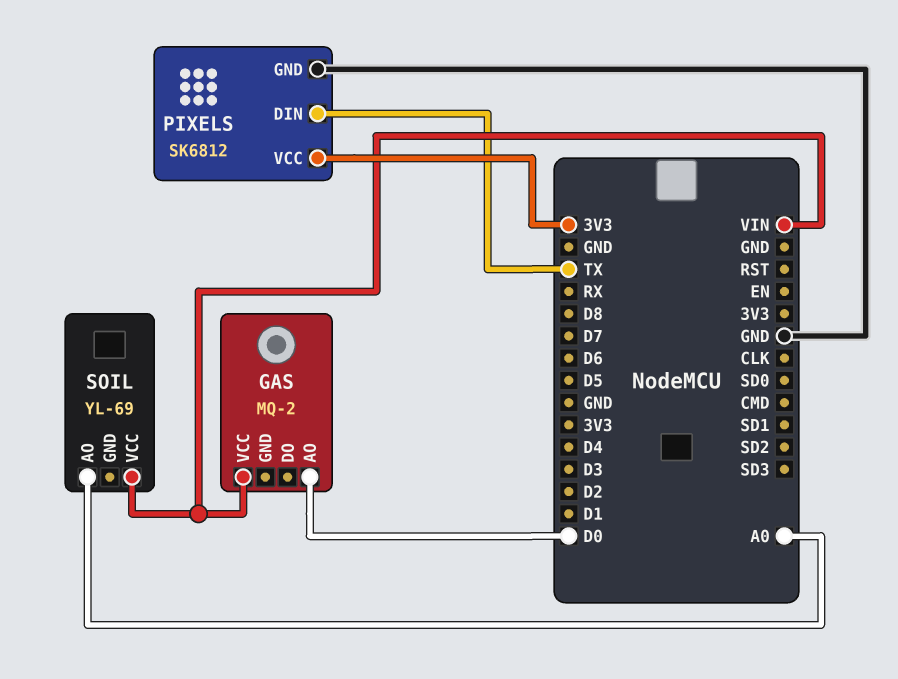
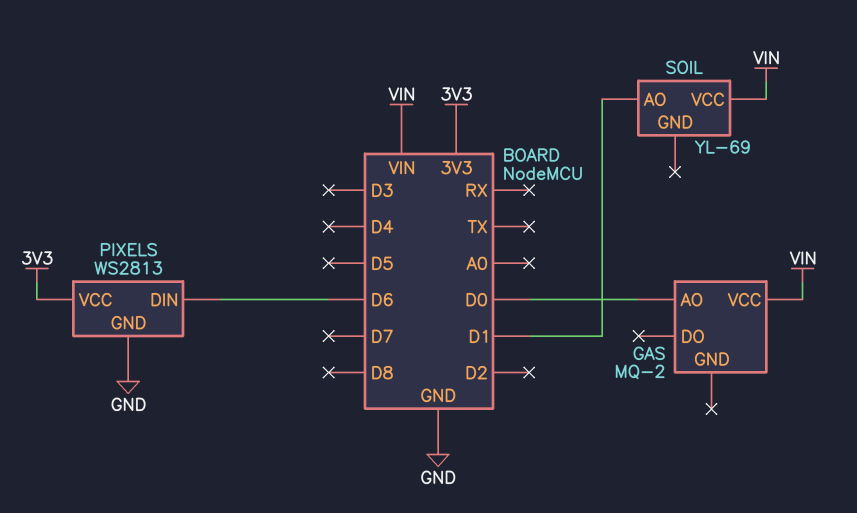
PIXELS: SK6812 -> WS2813
PIXELS pin DIN: TX -> D6
SOIL pin AO: A0 -> D1

